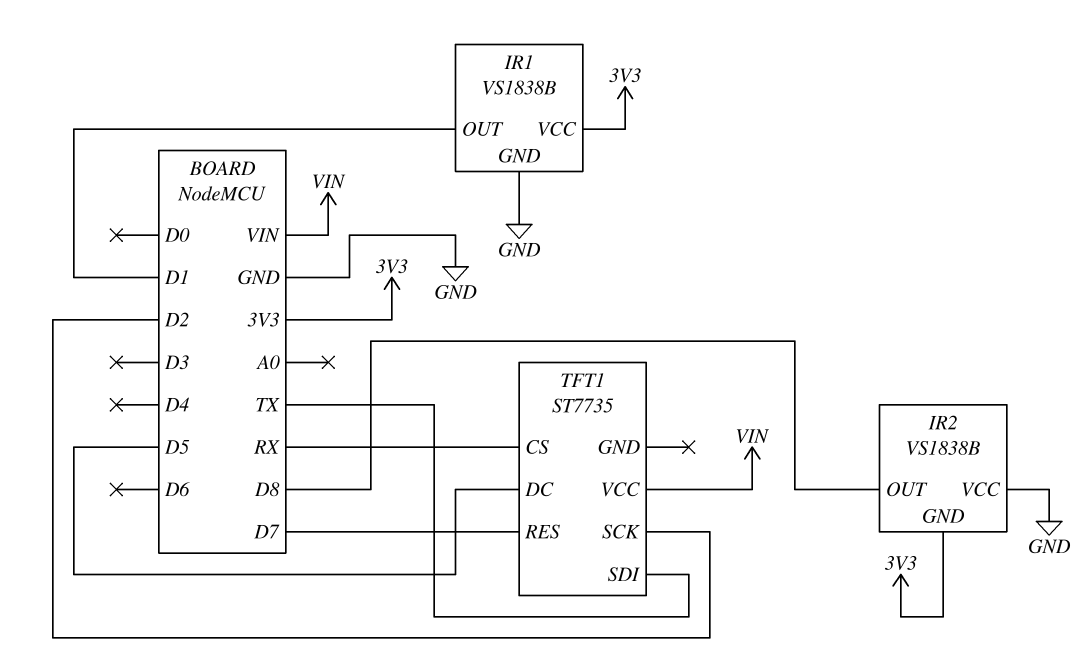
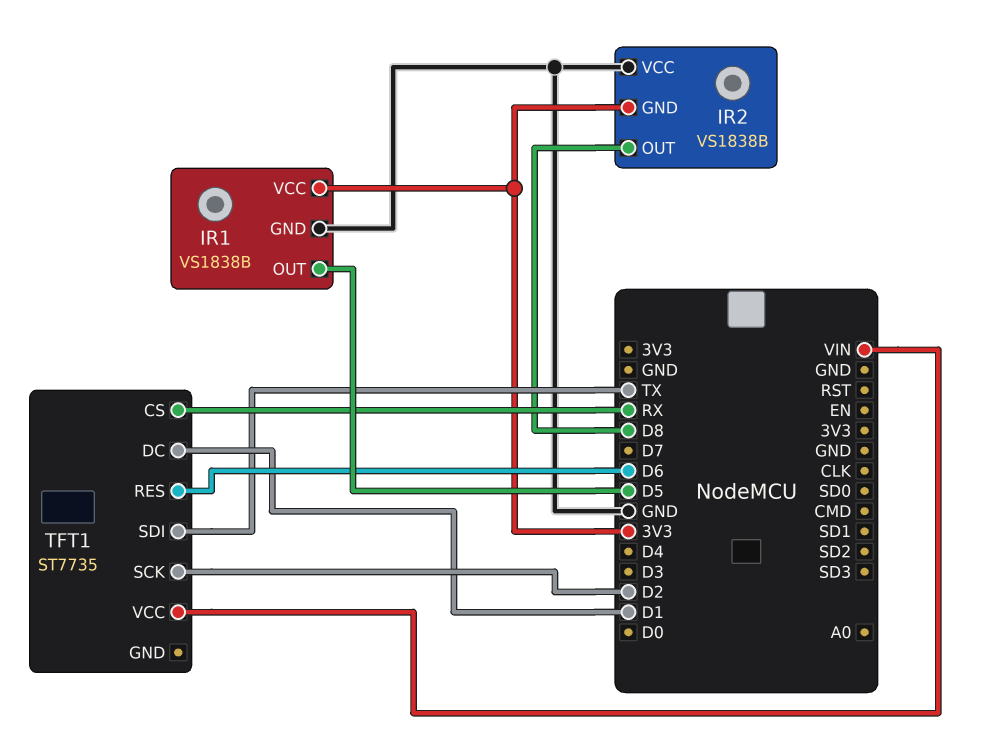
IR1 pin OUT: D1 -> D5
TFT1 pin DC: D5 -> D1
TFT1 pin RES: D7 -> D6

